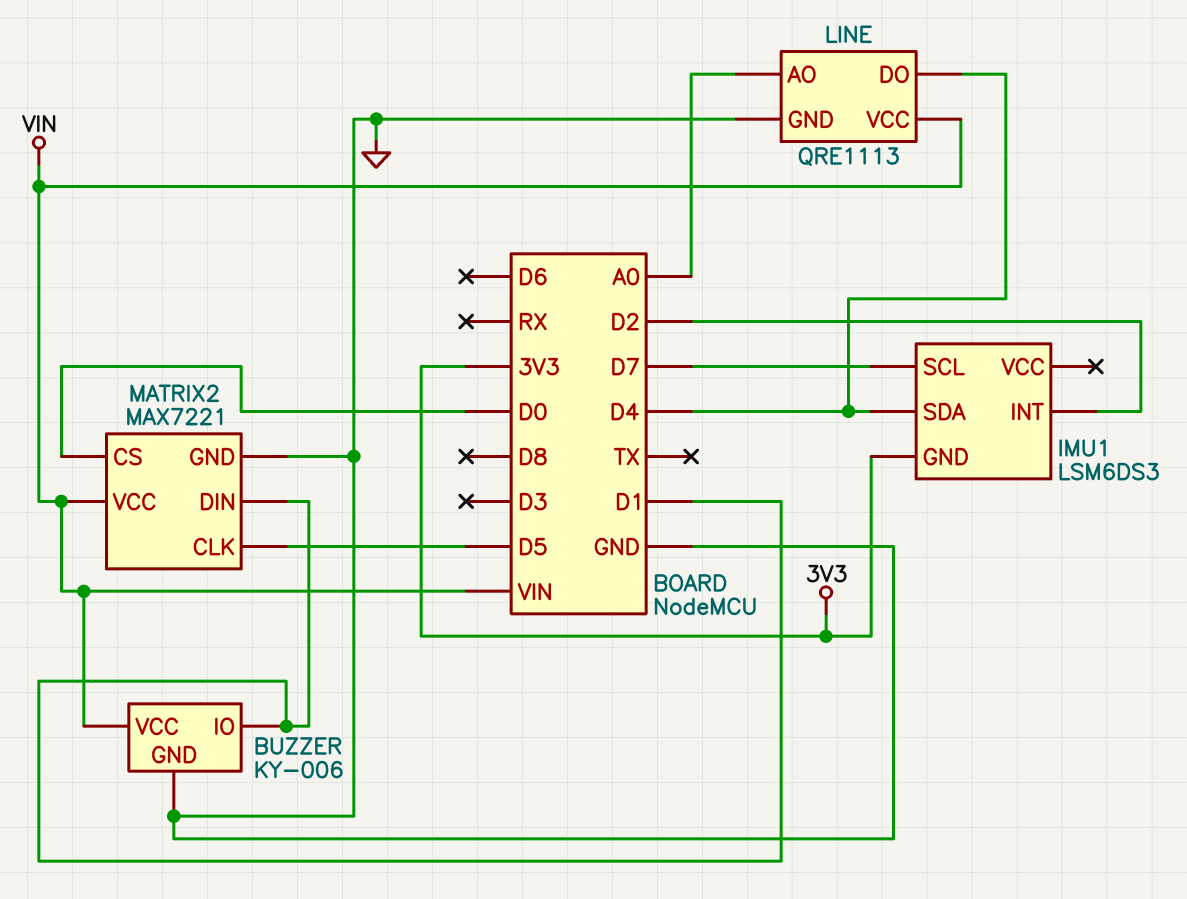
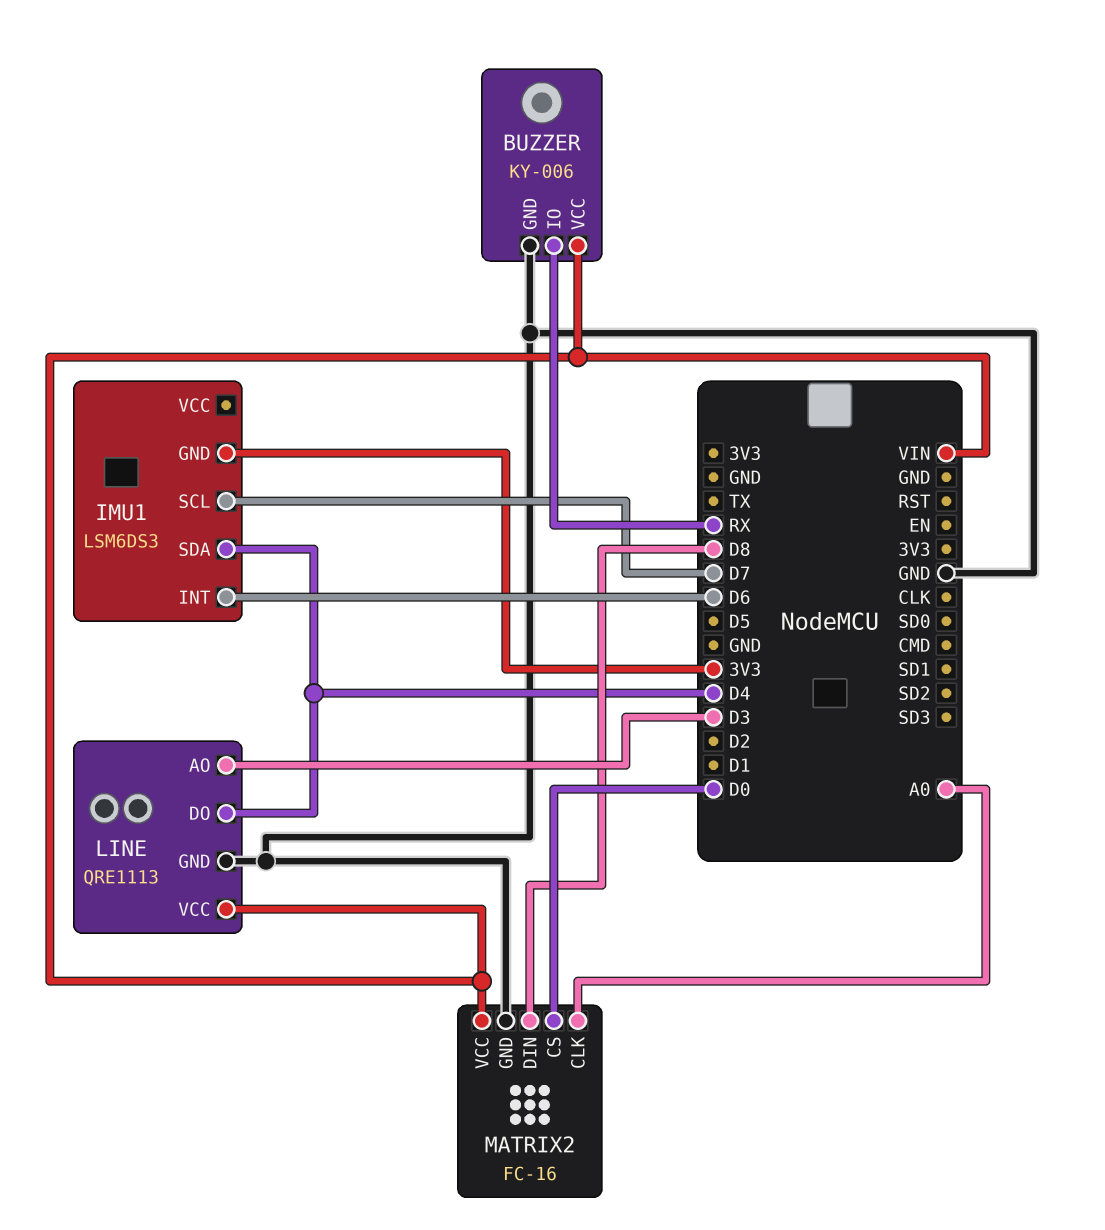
BUZZER pin IO: D1 -> RX
IMU1 pin INT: D2 -> D6
LINE pin AO: A0 -> D3
MATRIX2: MAX7221 -> FC-16
MATRIX2 pin CLK: D5 -> A0
MATRIX2 pin DIN: D1 -> D8

